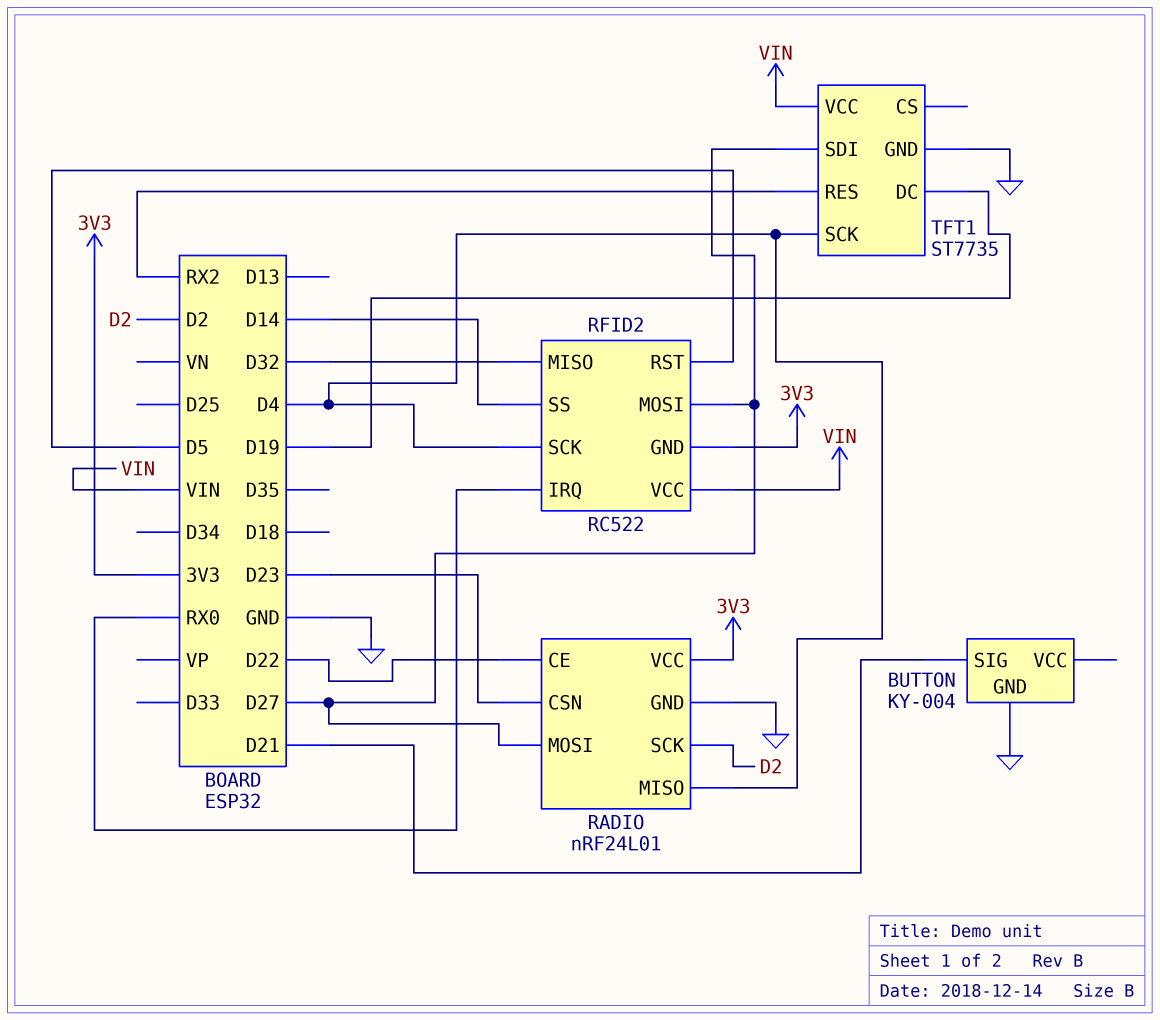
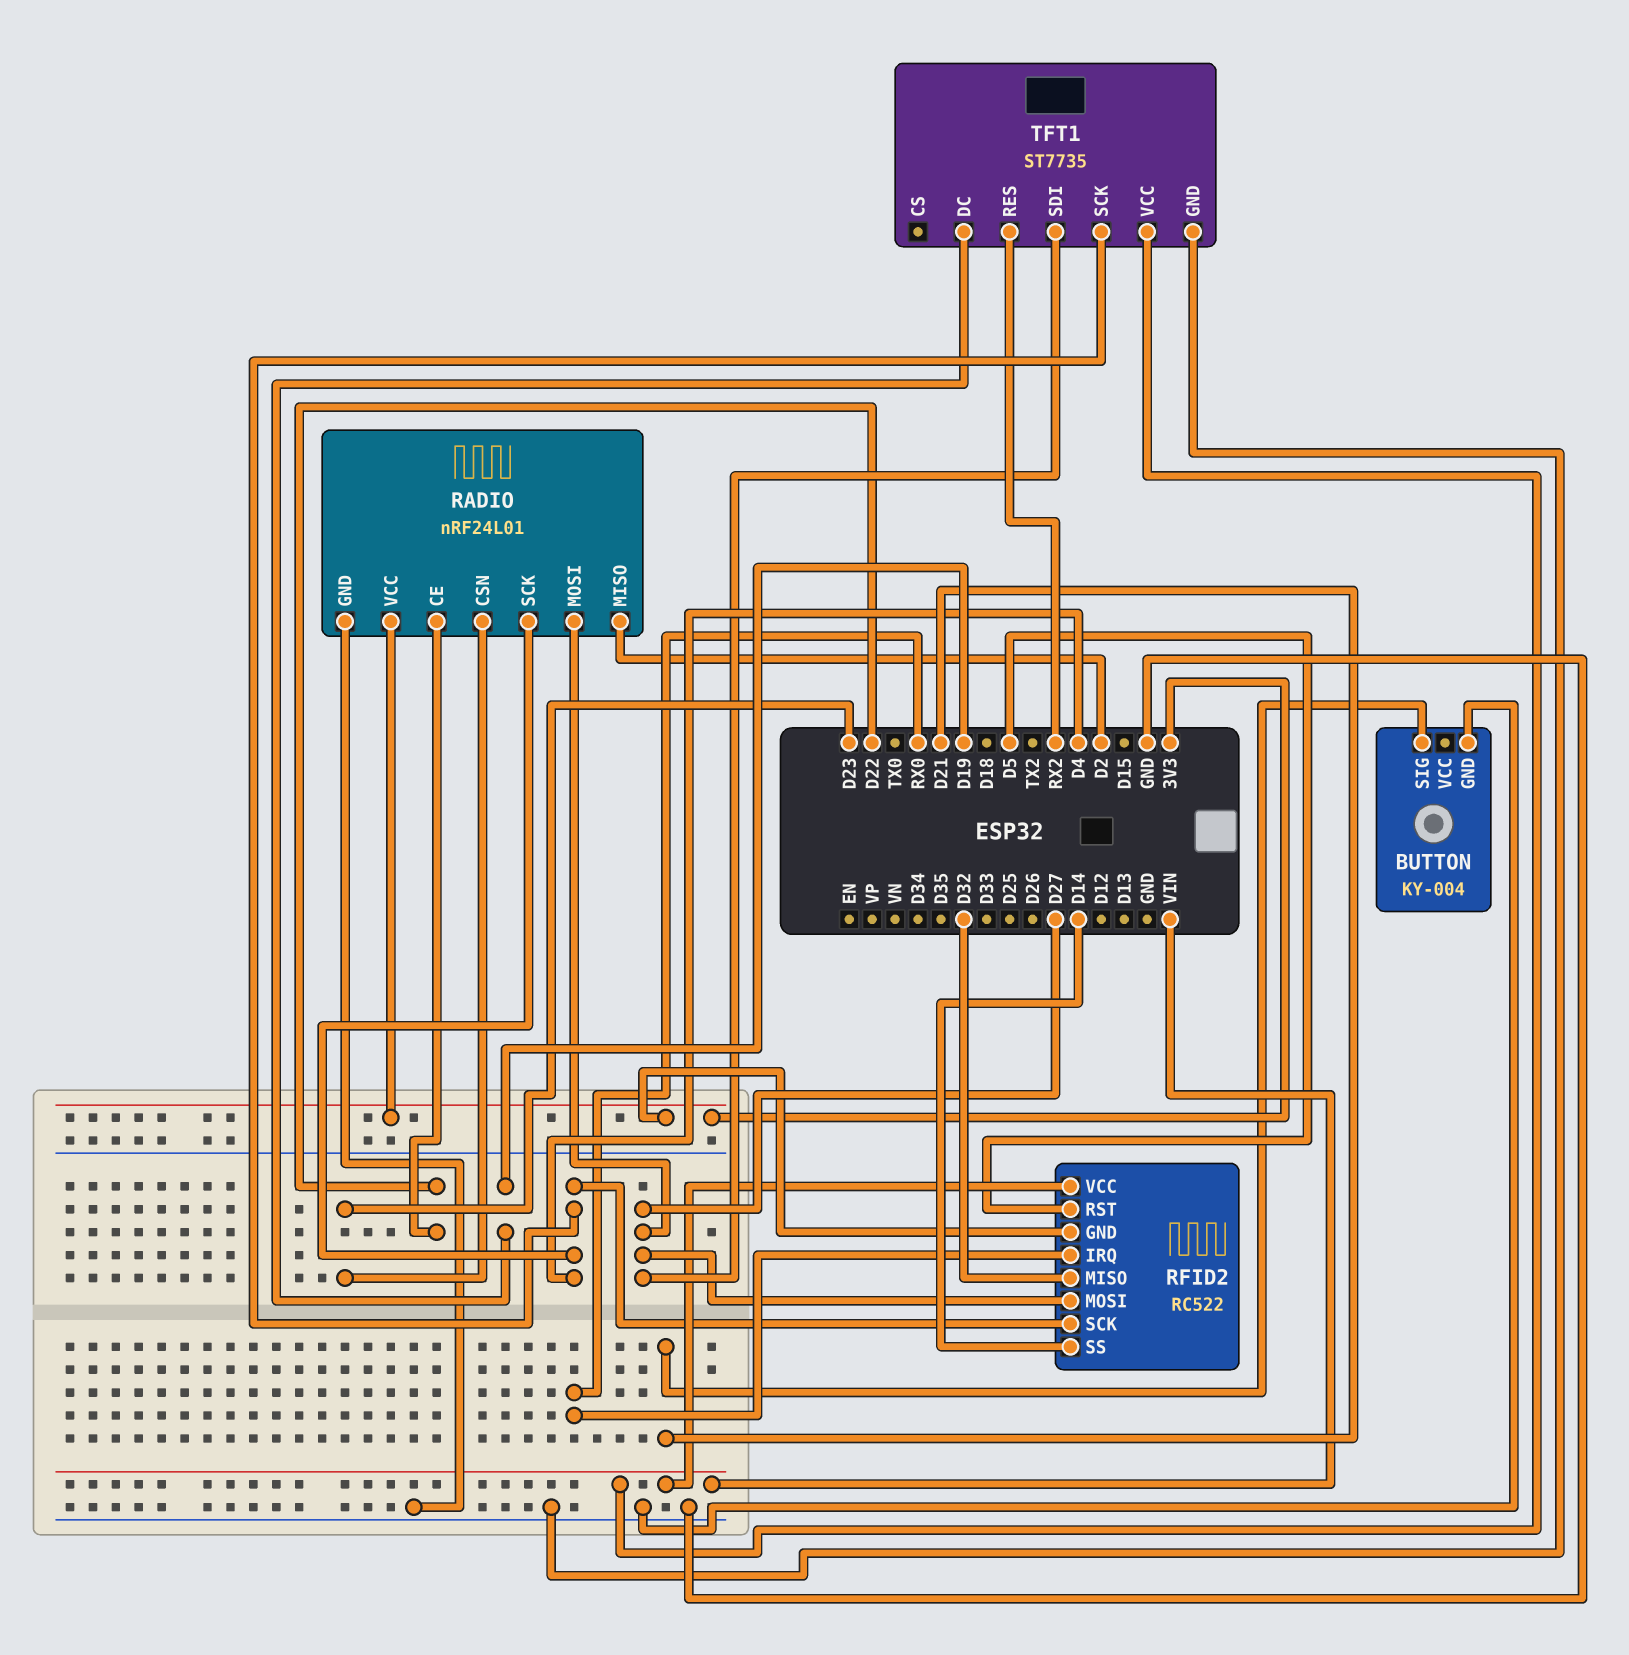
RADIO pin MISO: D4 -> D2
RADIO pin SCK: D2 -> D4

